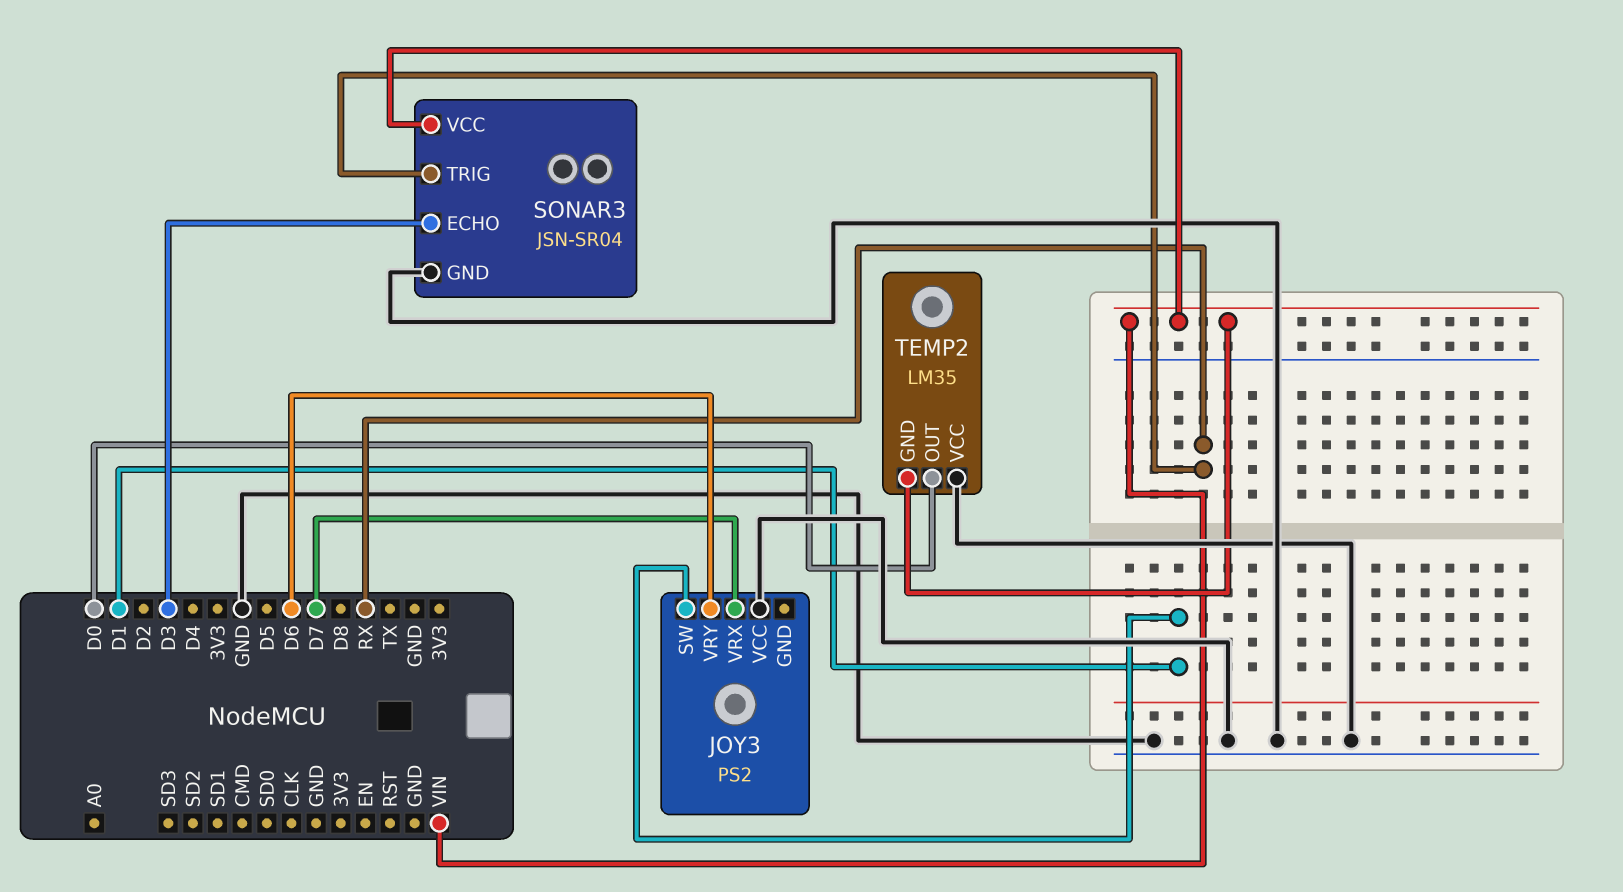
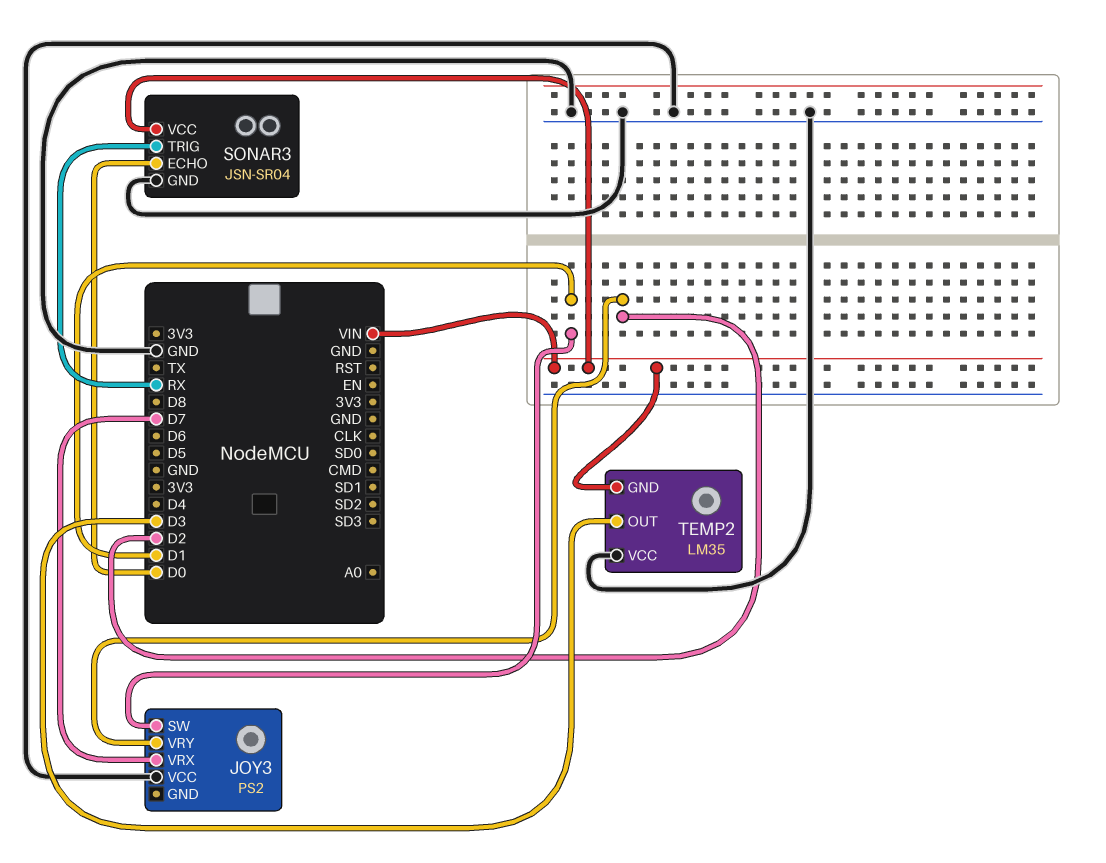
JOY3 pin VRY: D6 -> D2
SONAR3 pin ECHO: D3 -> D0
TEMP2 pin OUT: D0 -> D3

